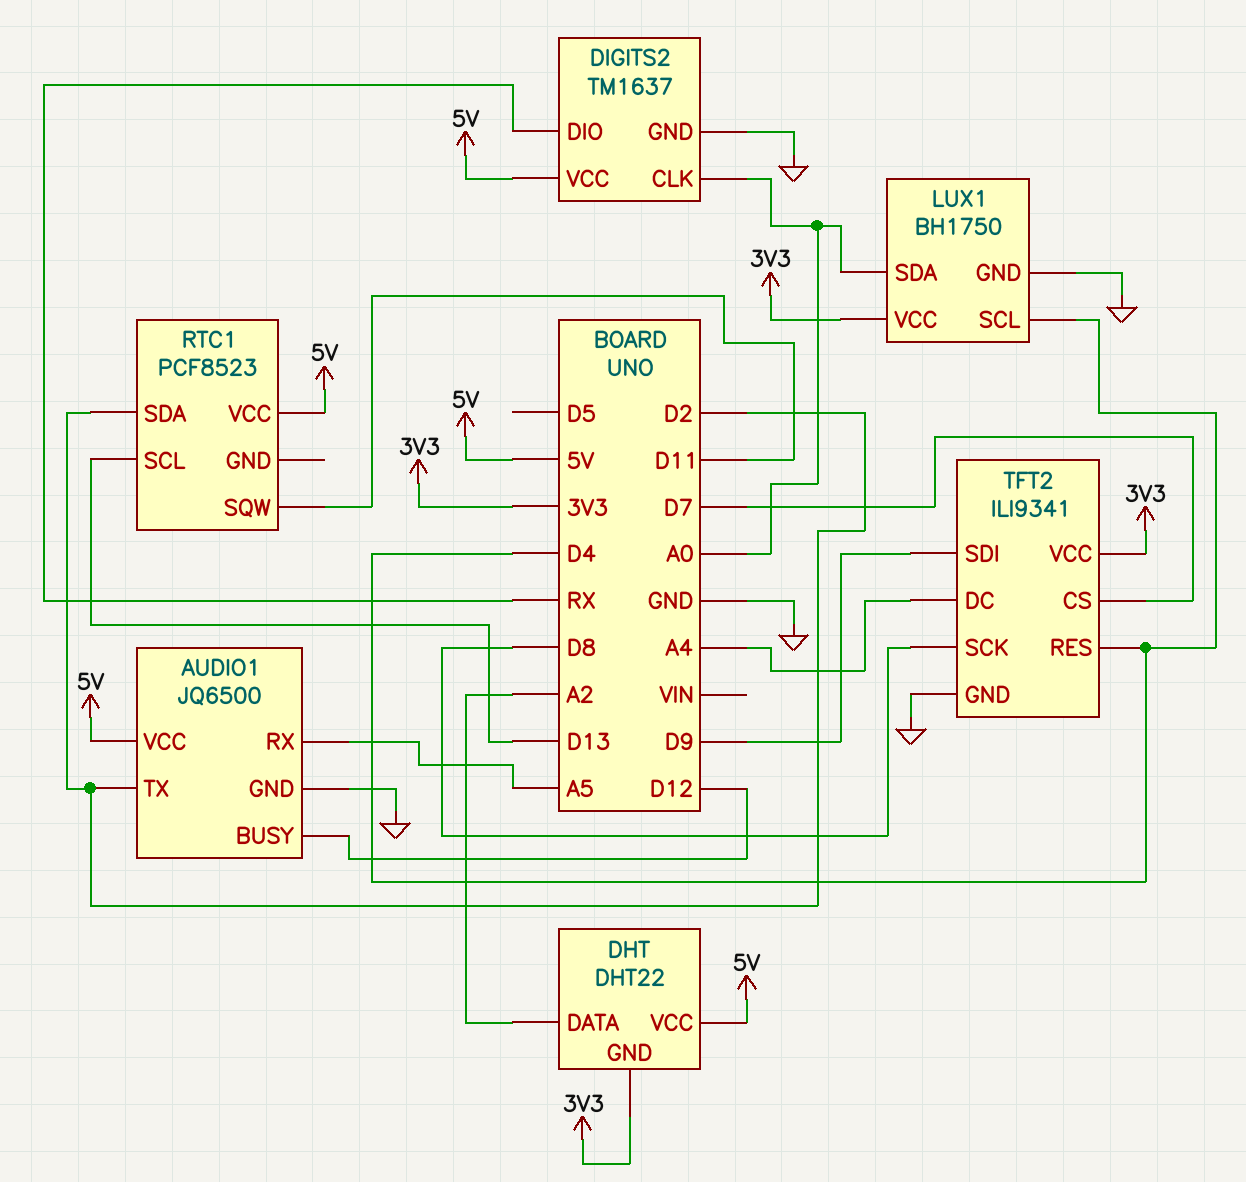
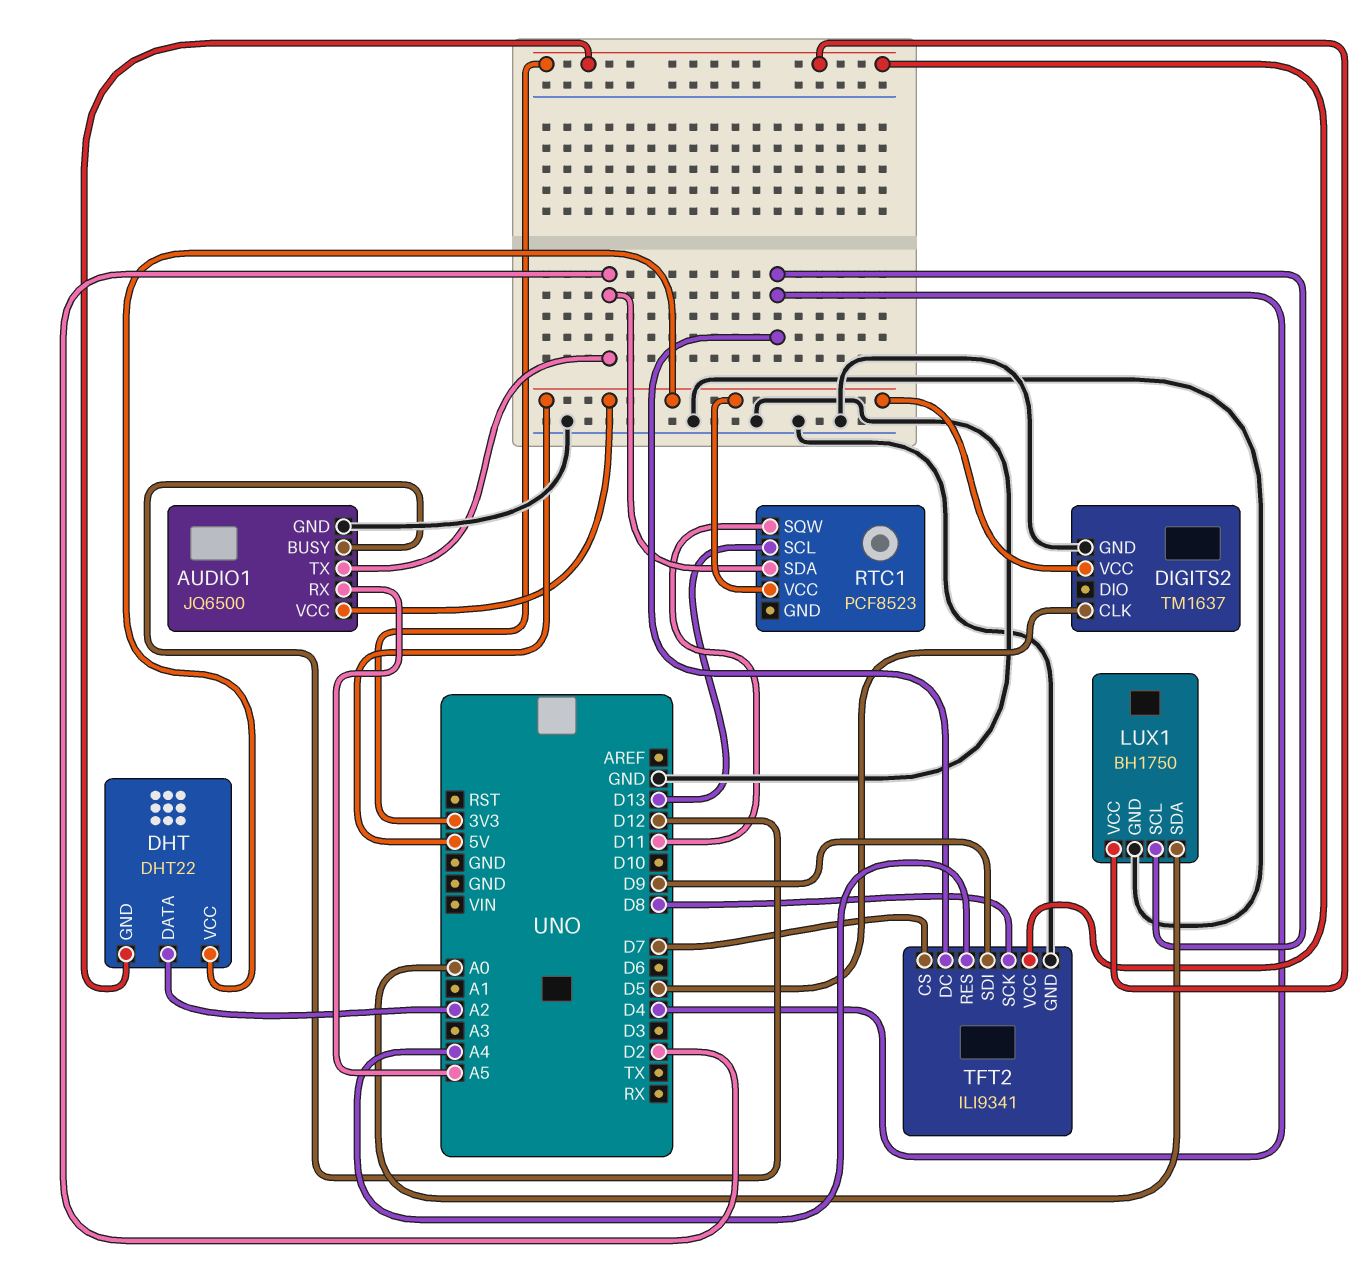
DIGITS2 pin CLK: A0 -> D5
DIGITS2 pin DIO: RX -> none
TFT2 pin DC: A4 -> D4
TFT2 pin RES: D4 -> A4

